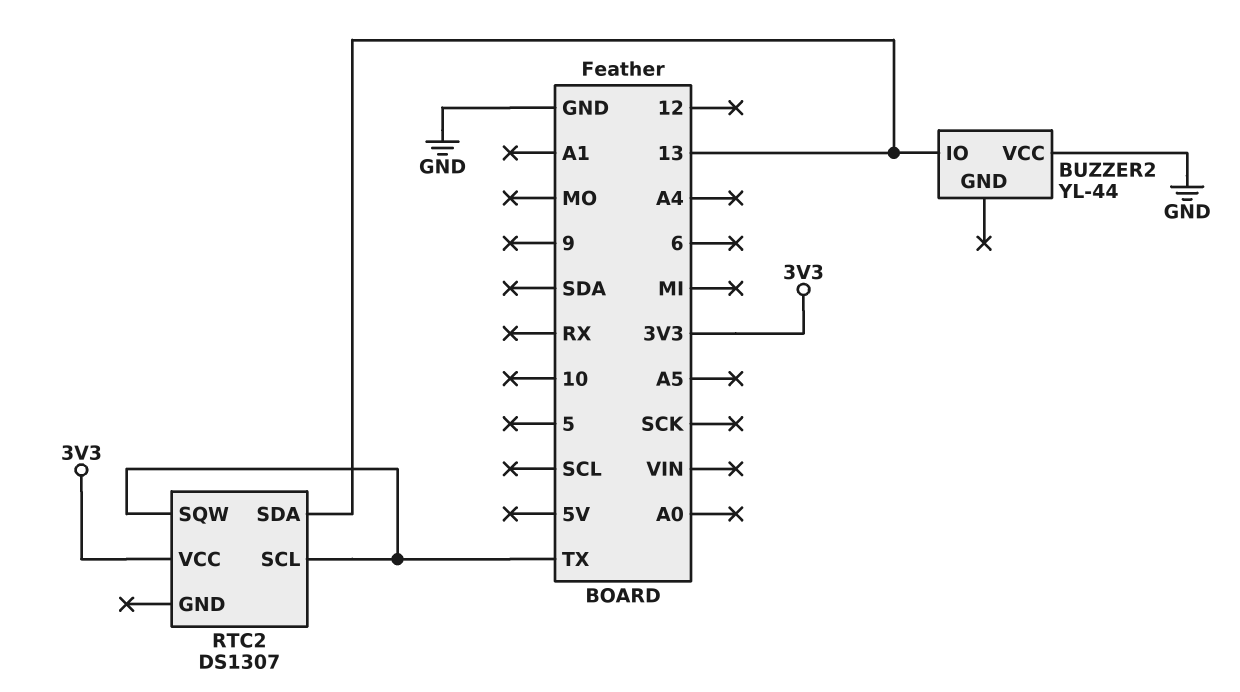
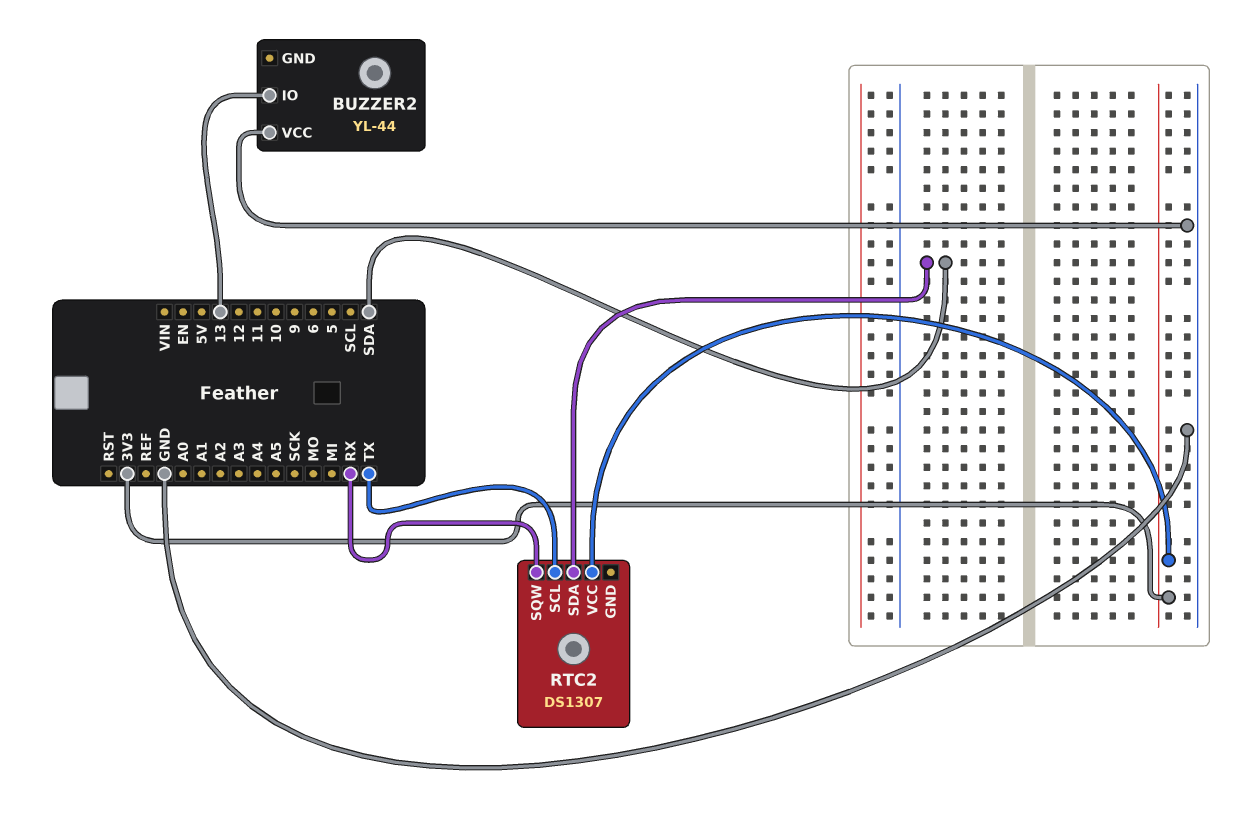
RTC2 pin SDA: 13 -> SDA
RTC2 pin SQW: TX -> RX

